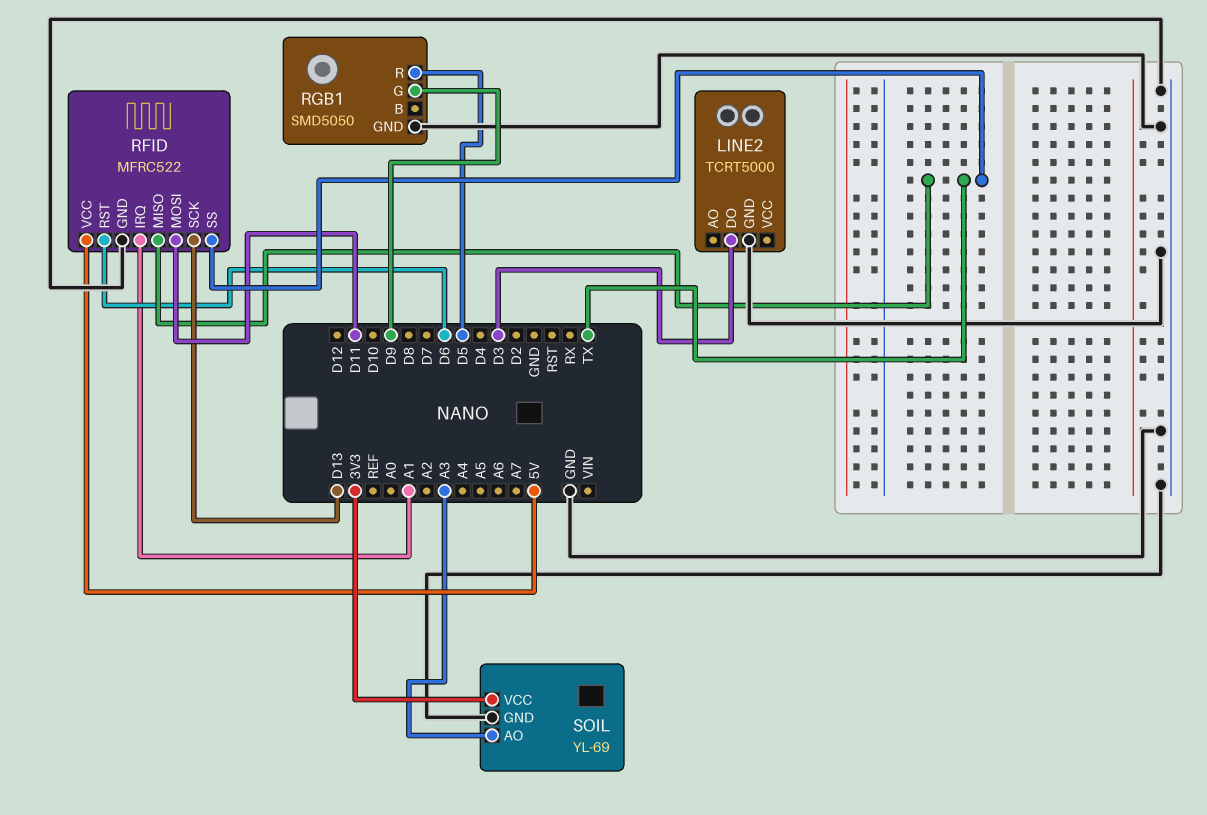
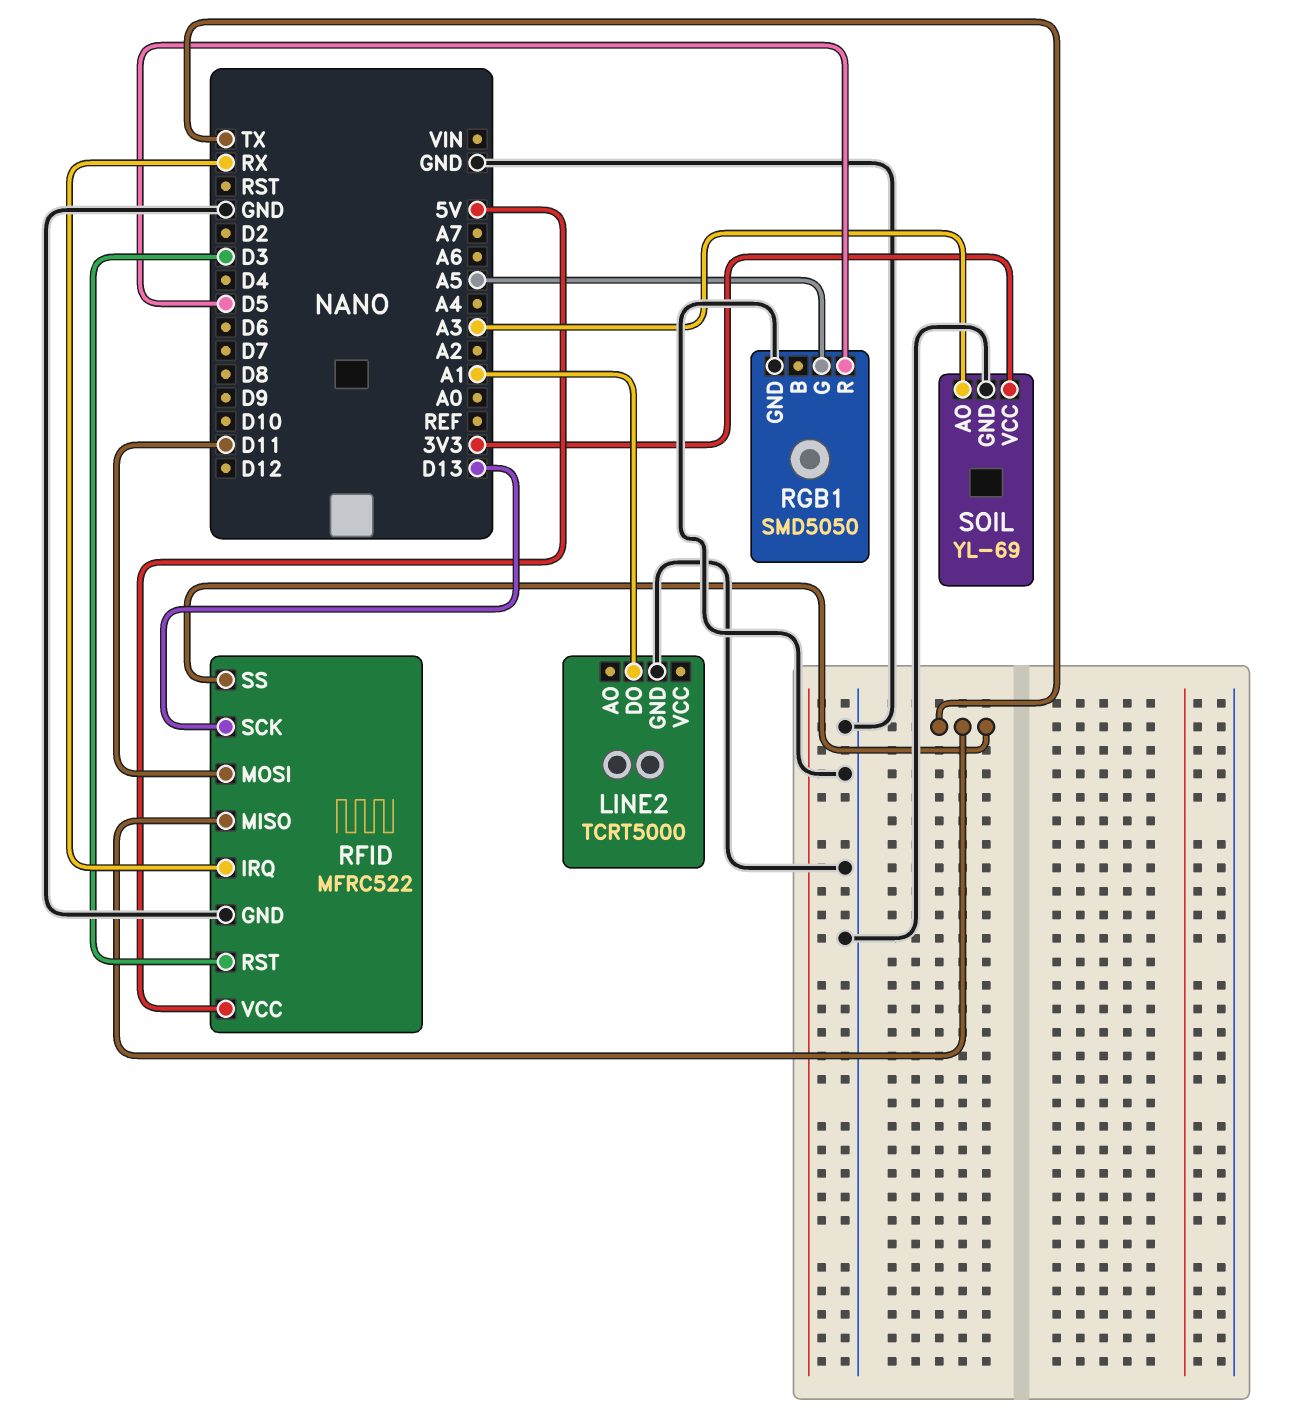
LINE2 pin DO: D3 -> A1
RFID pin IRQ: A1 -> RX
RFID pin RST: D6 -> D3
RGB1 pin G: D9 -> A5

